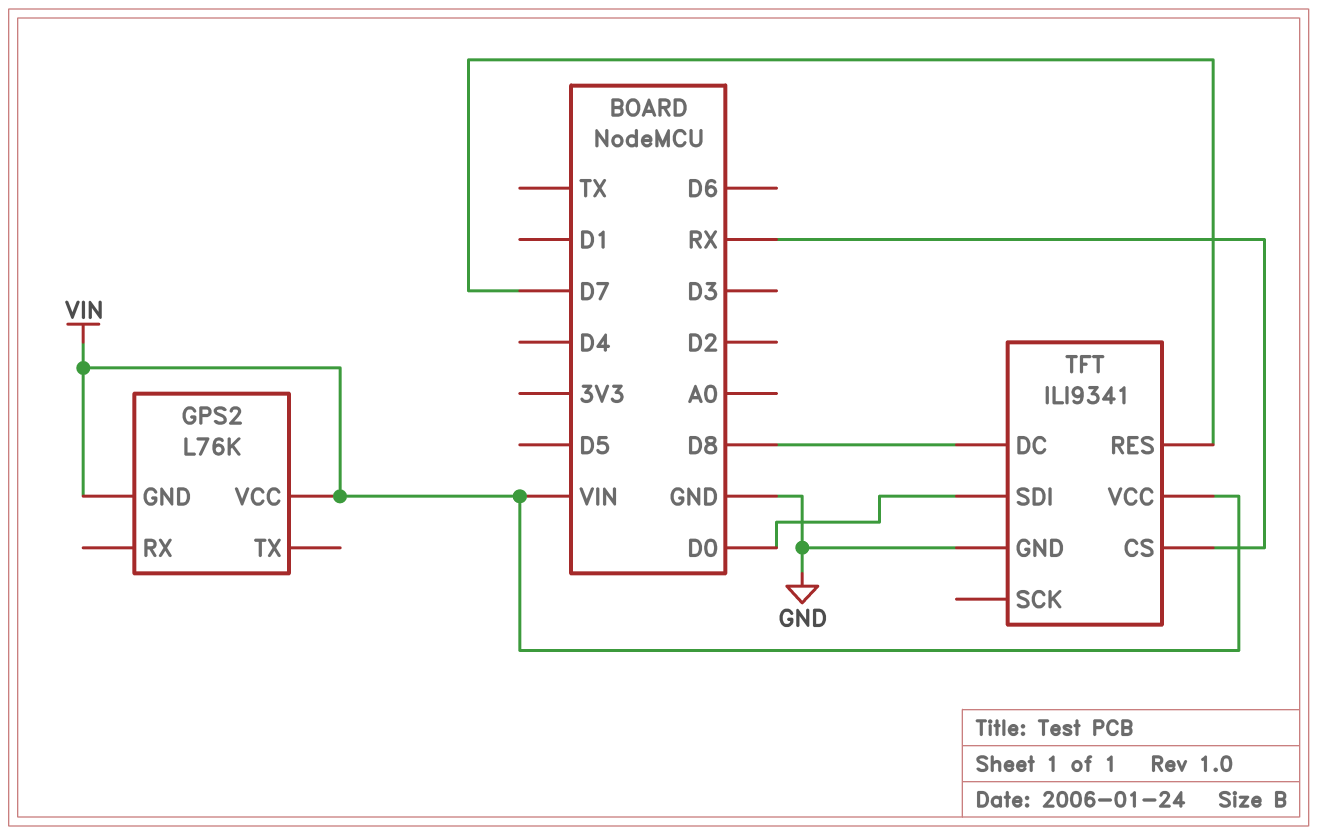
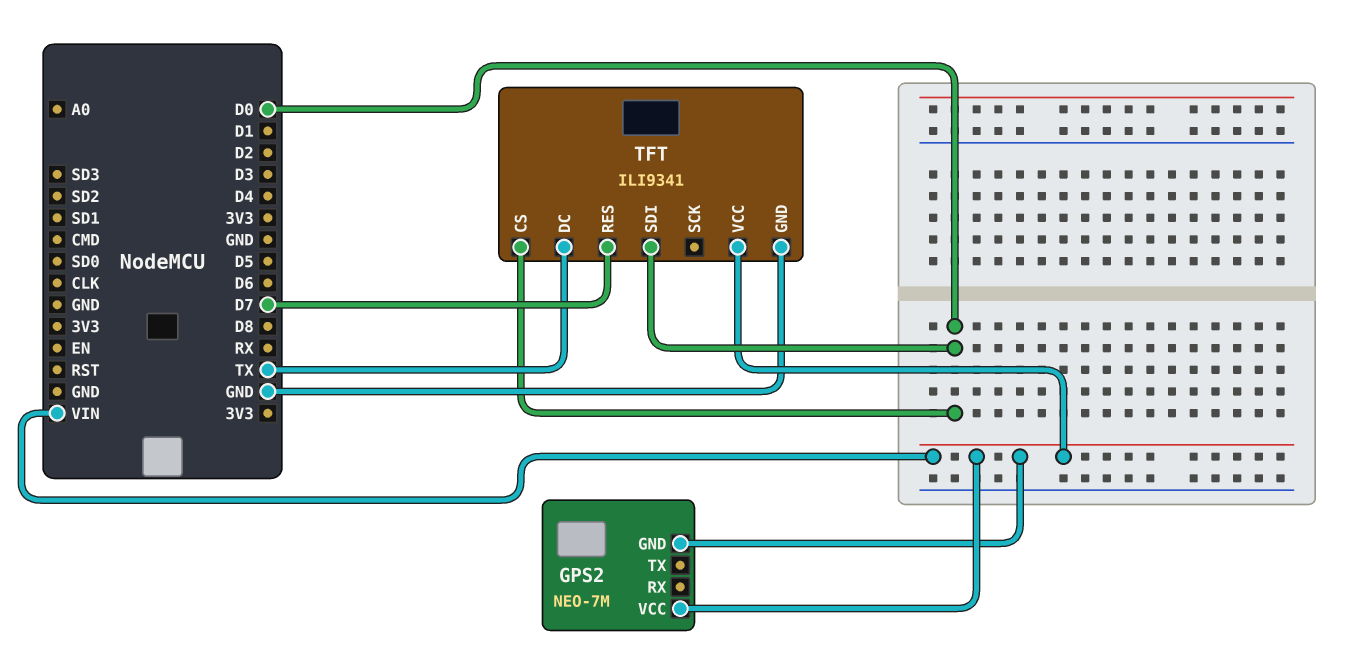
GPS2: L76K -> NEO-7M
TFT pin CS: RX -> D0
TFT pin DC: D8 -> TX

